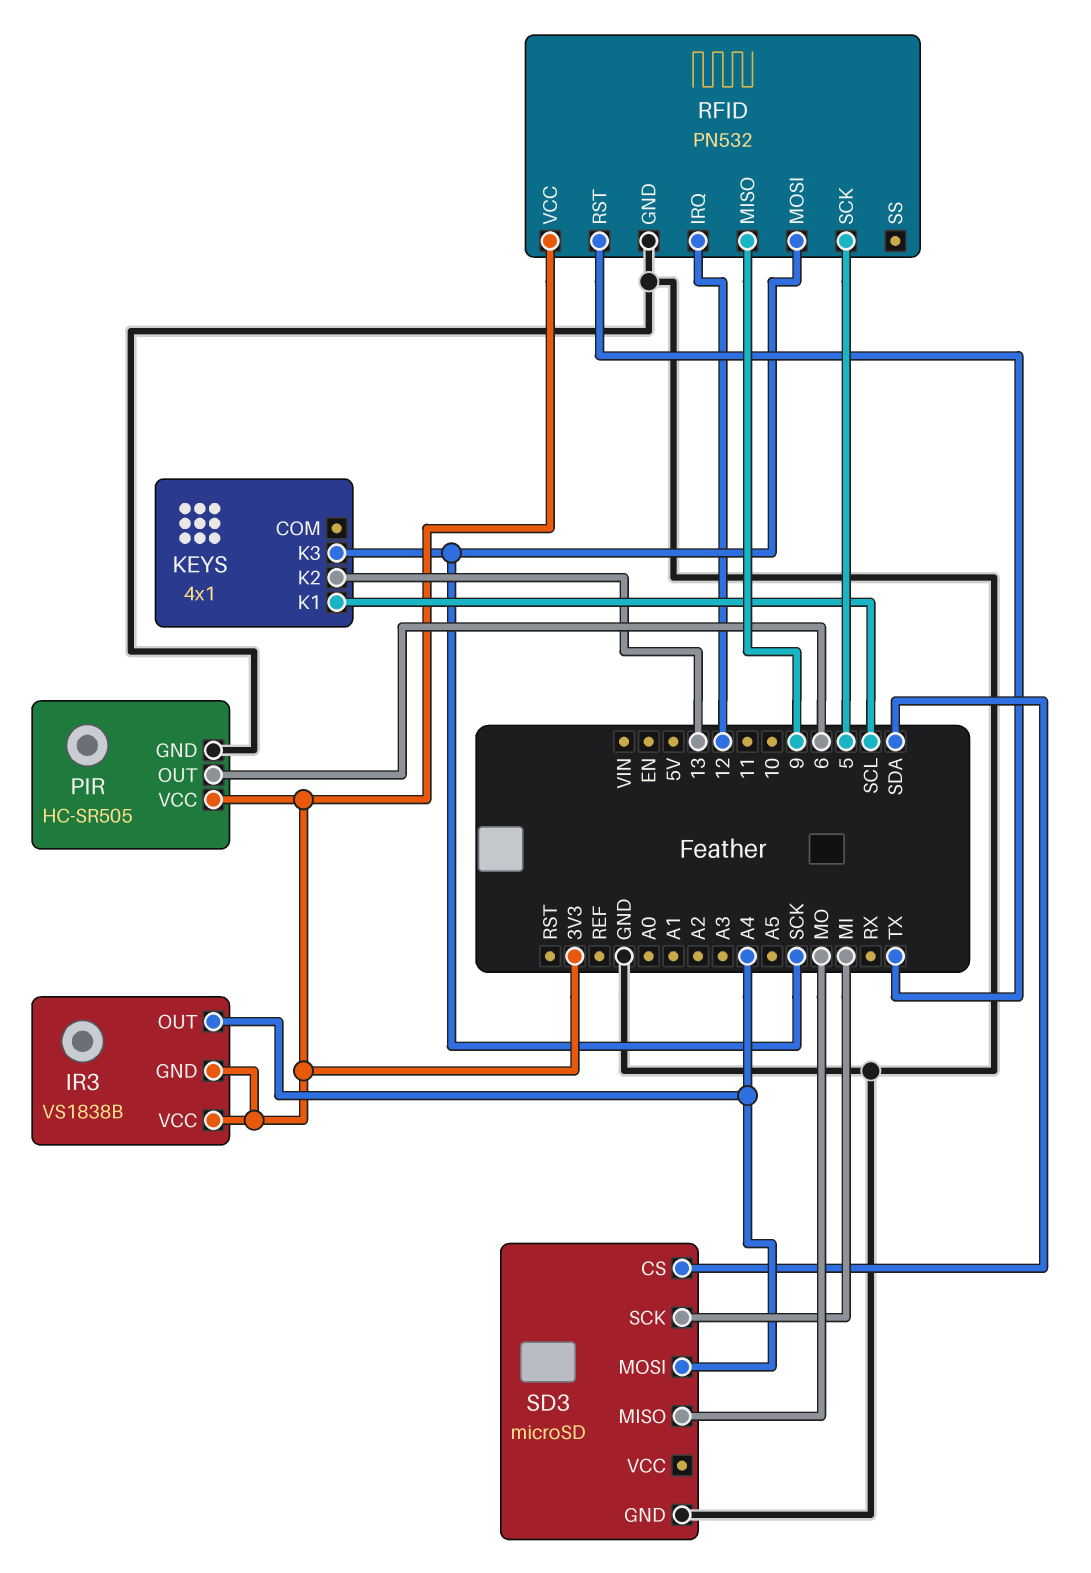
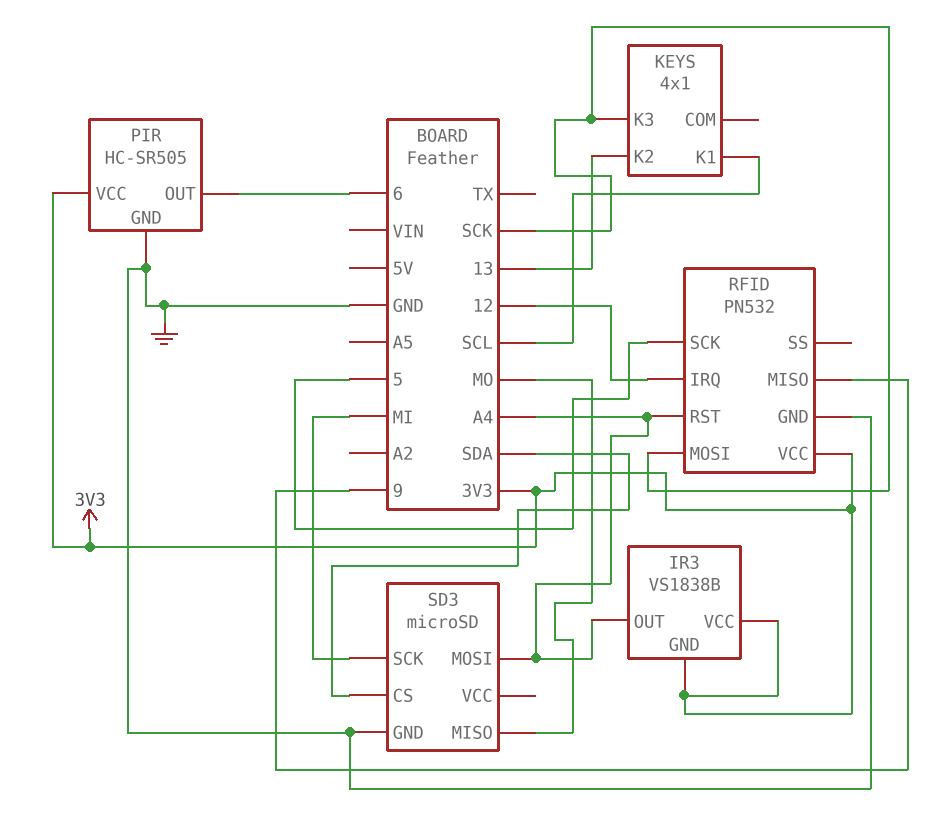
RFID pin RST: TX -> A4

